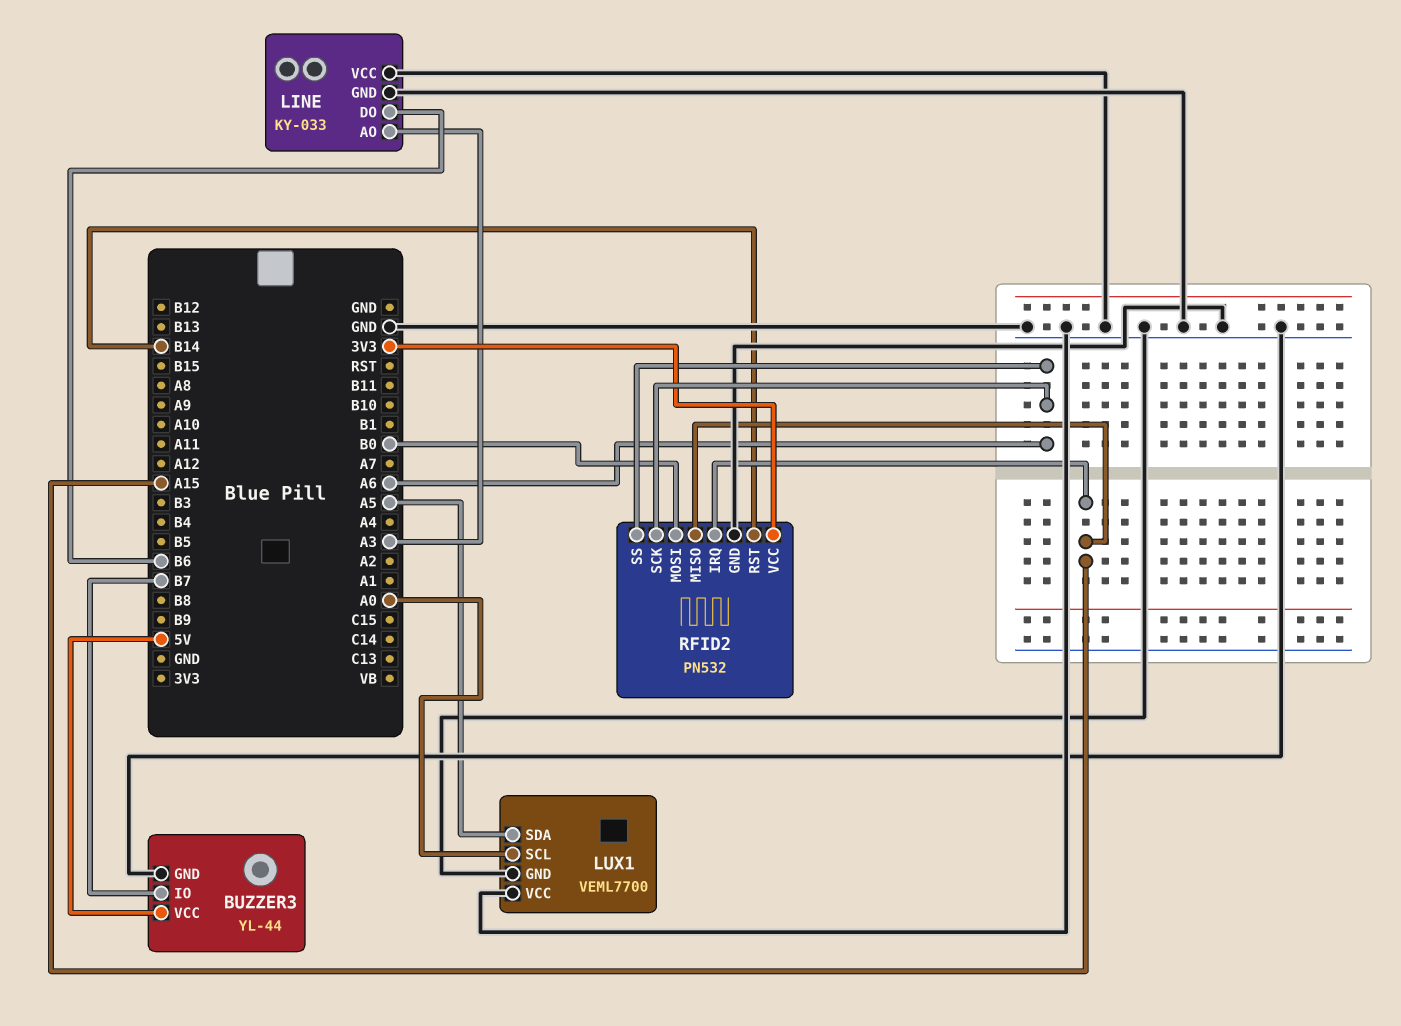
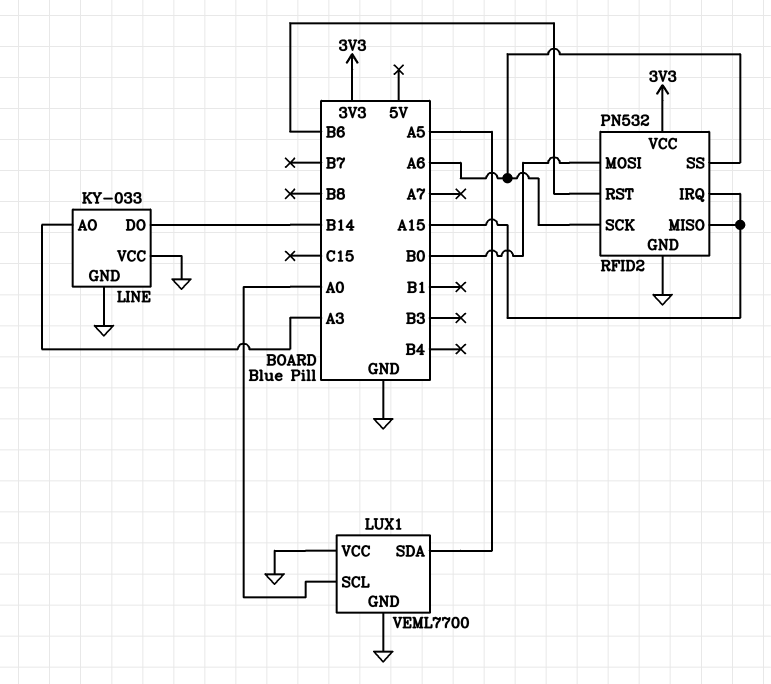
BUZZER3: YL-44 -> none
BUZZER3 pin GND: GND -> none
BUZZER3 pin IO: B7 -> none
BUZZER3 pin VCC: 5V -> none
LINE pin DO: B6 -> B14
RFID2 pin RST: B14 -> B6

